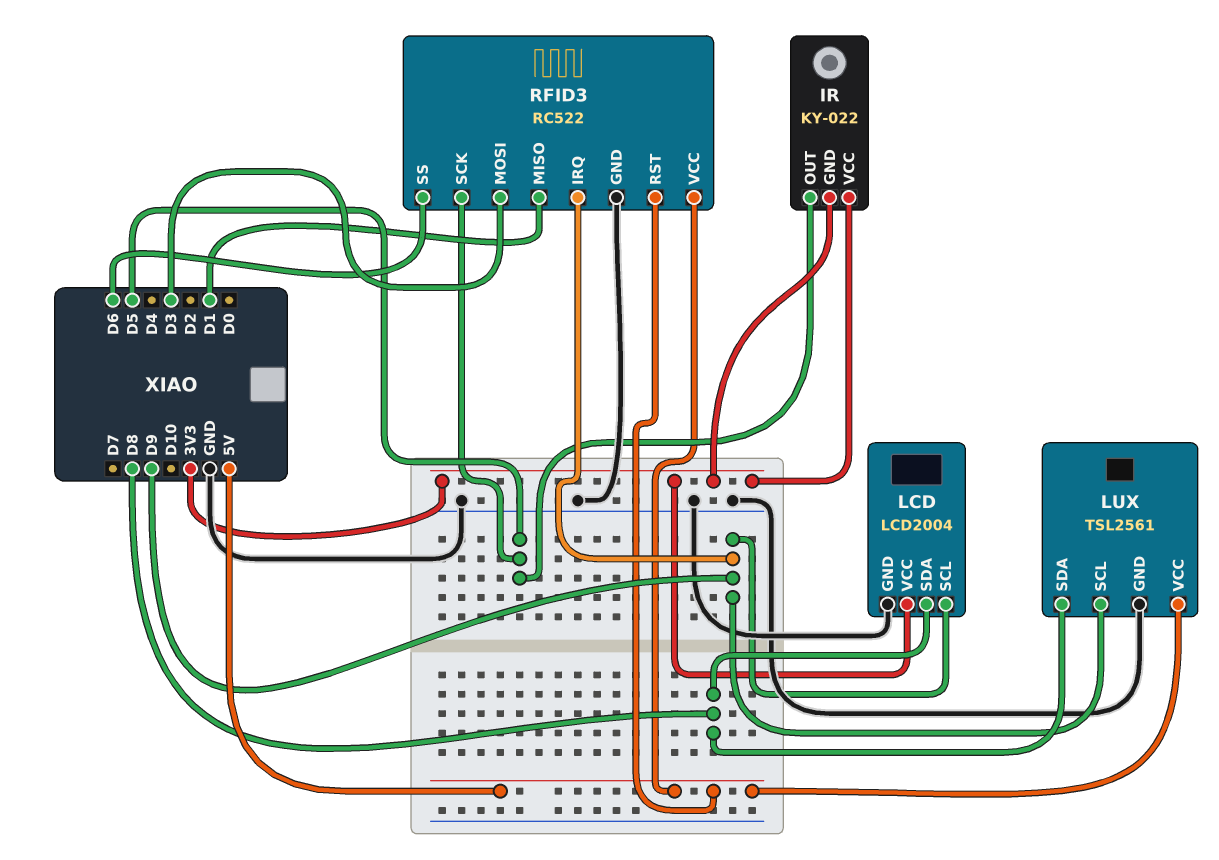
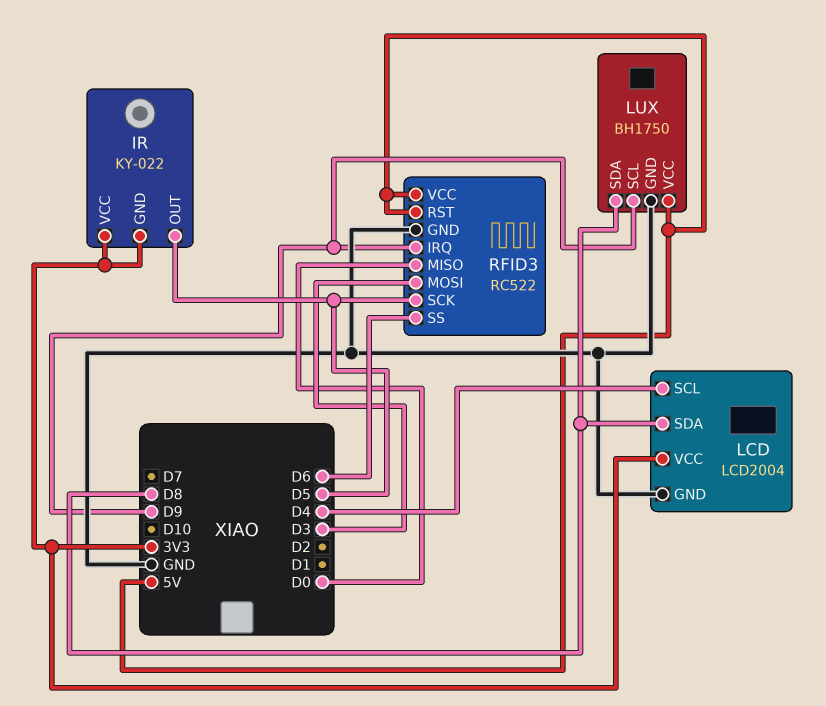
LCD pin SCL: D9 -> D4
LUX: TSL2561 -> BH1750
RFID3 pin MISO: D1 -> D0

